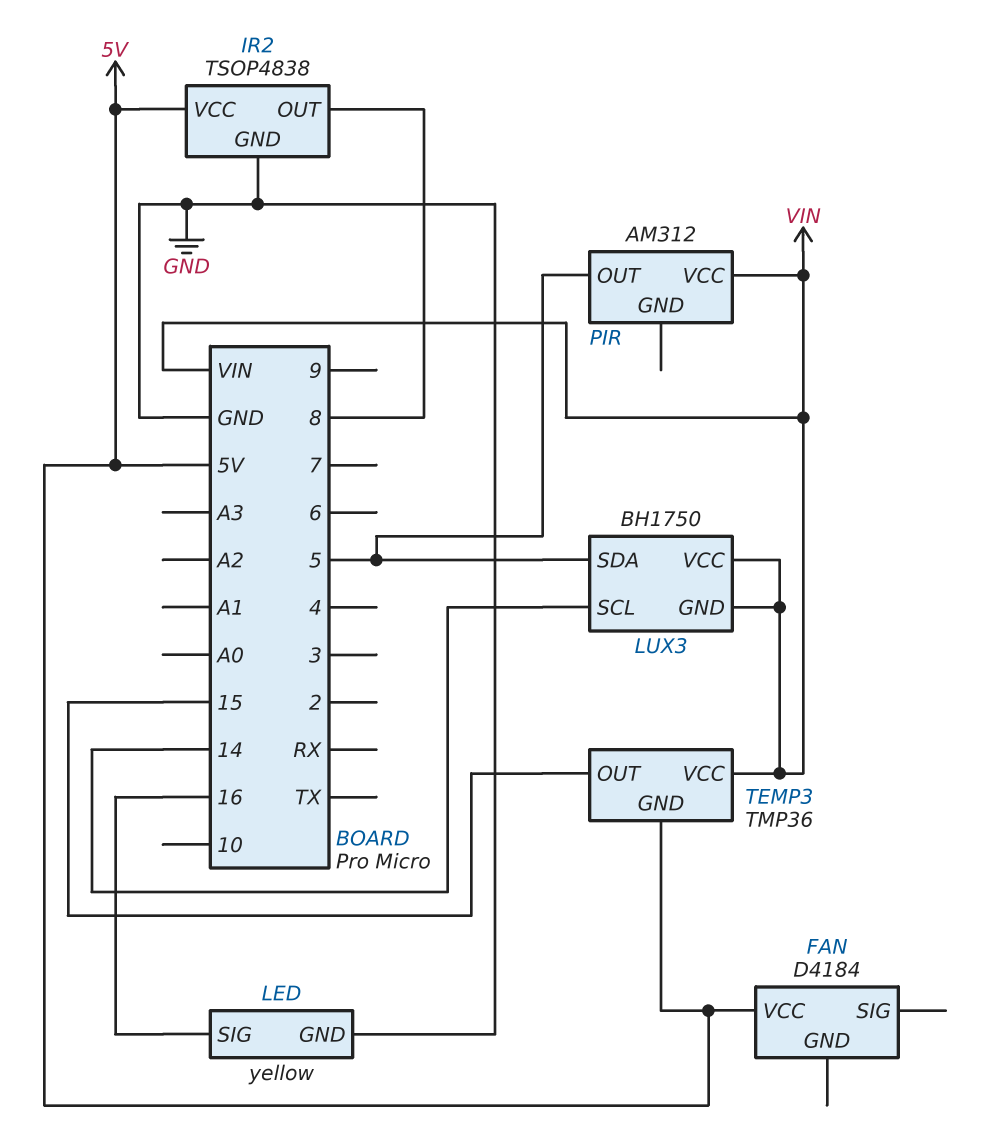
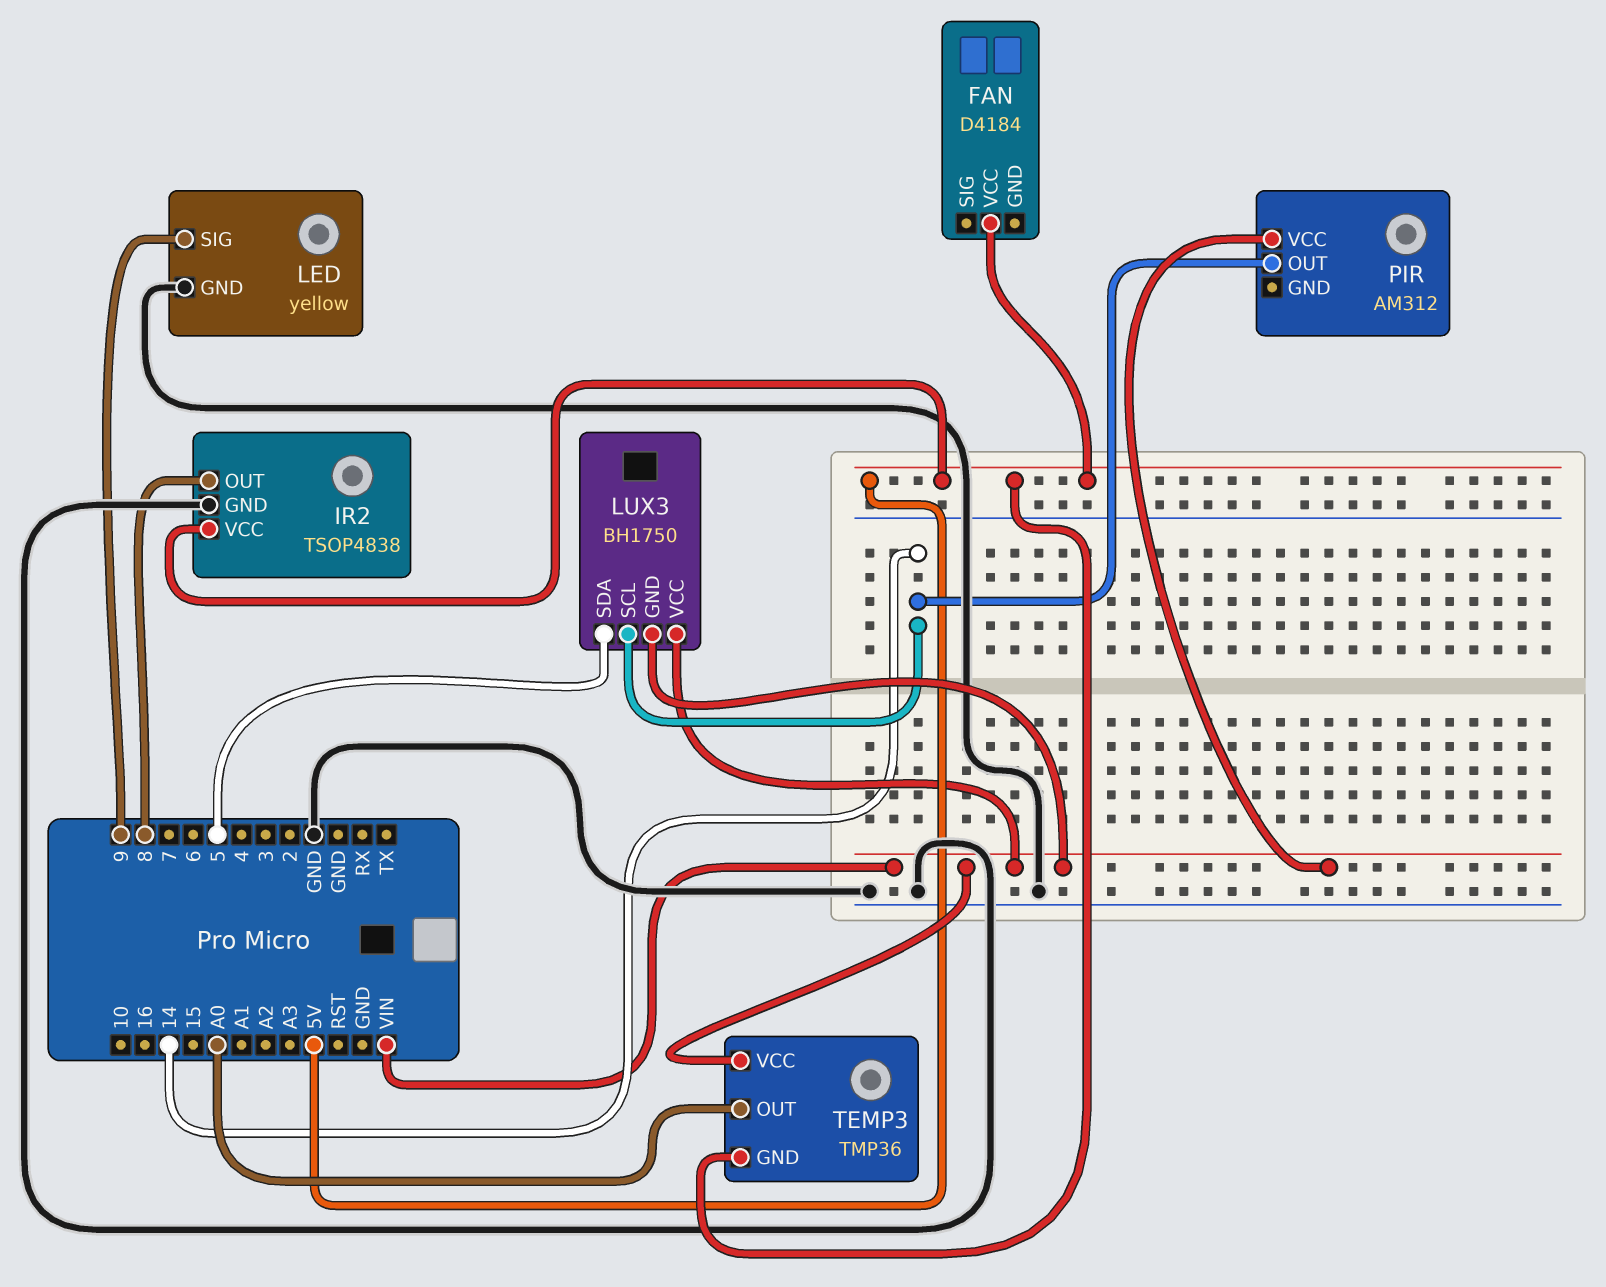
LED pin SIG: 16 -> 9
PIR pin OUT: 5 -> 14
TEMP3 pin OUT: 15 -> A0

